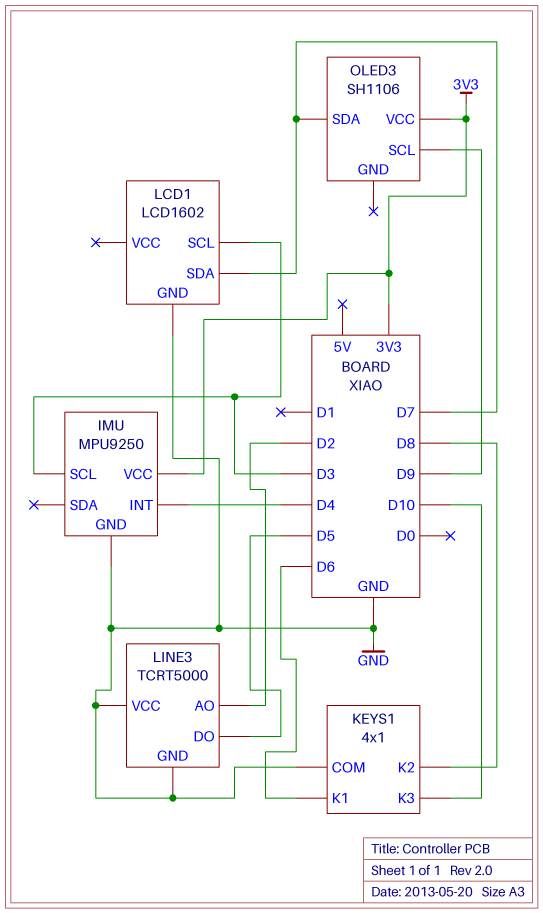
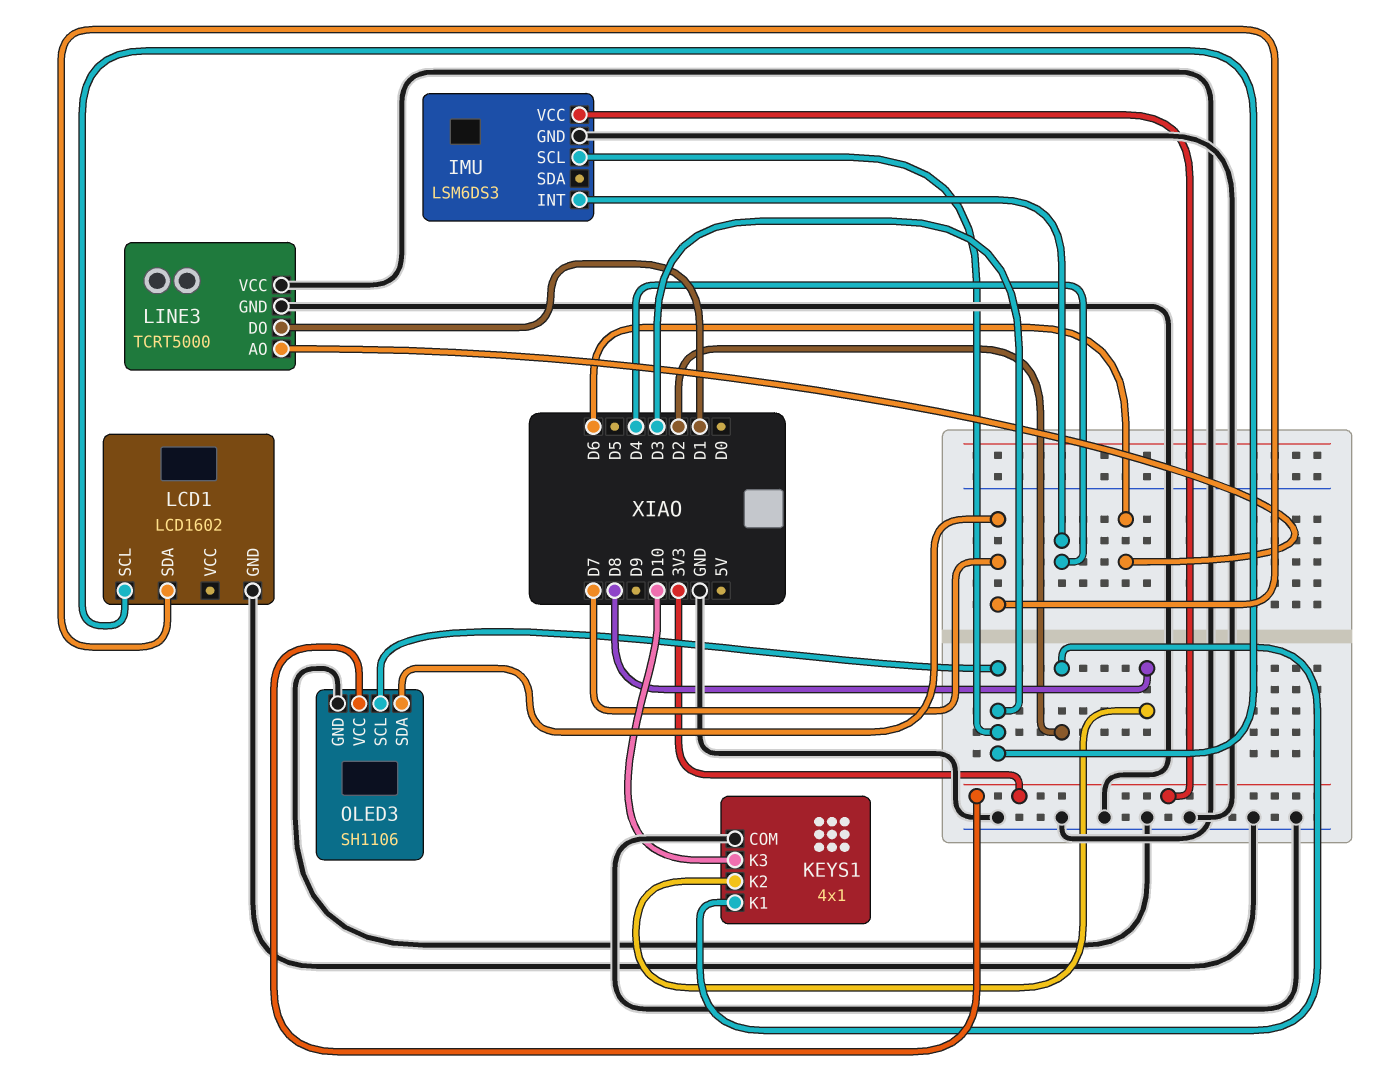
IMU: MPU9250 -> LSM6DS3
KEYS1 pin K1: D6 -> D2
LINE3 pin AO: D2 -> D6
LINE3 pin DO: D5 -> D1
OLED3 pin GND: none -> GND
OLED3 pin SCL: D9 -> D3

